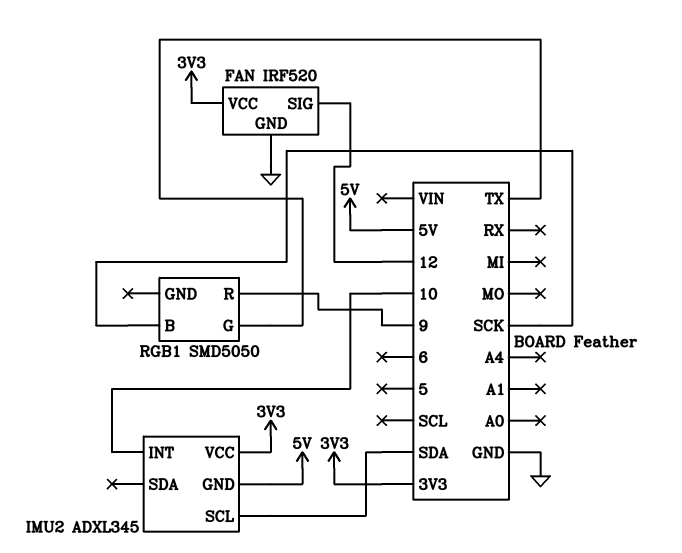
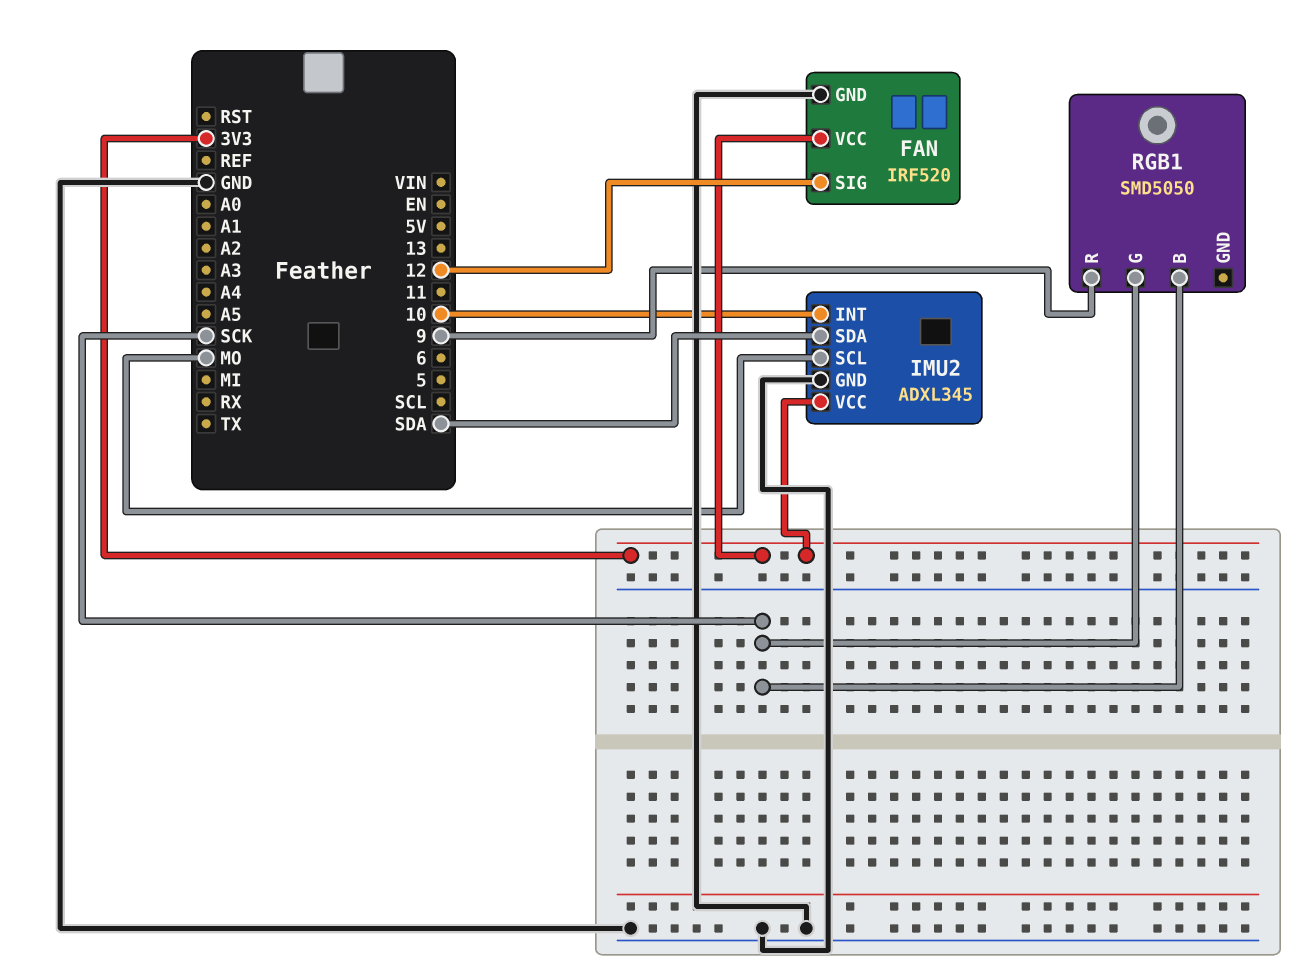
IMU2 pin GND: 5V -> GND
IMU2 pin SCL: SDA -> MO
IMU2 pin SDA: none -> SDA
RGB1 pin G: TX -> SCK

